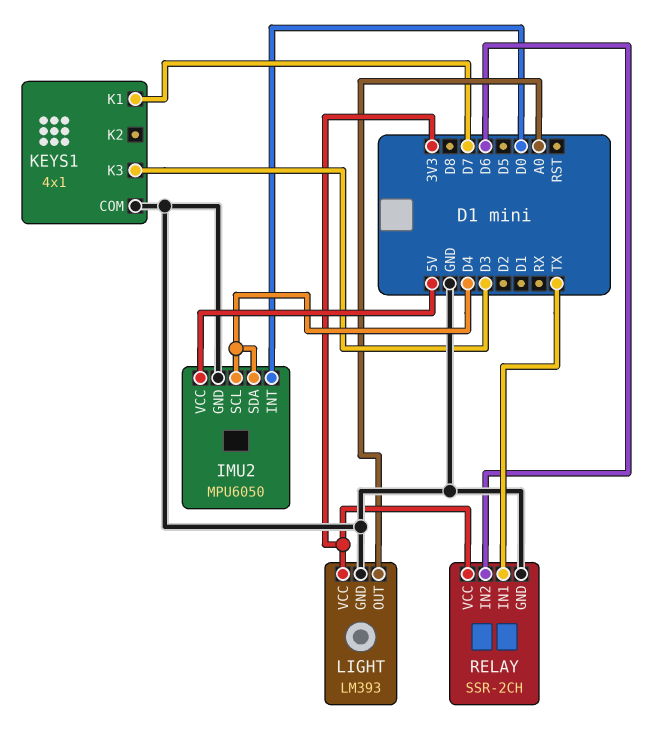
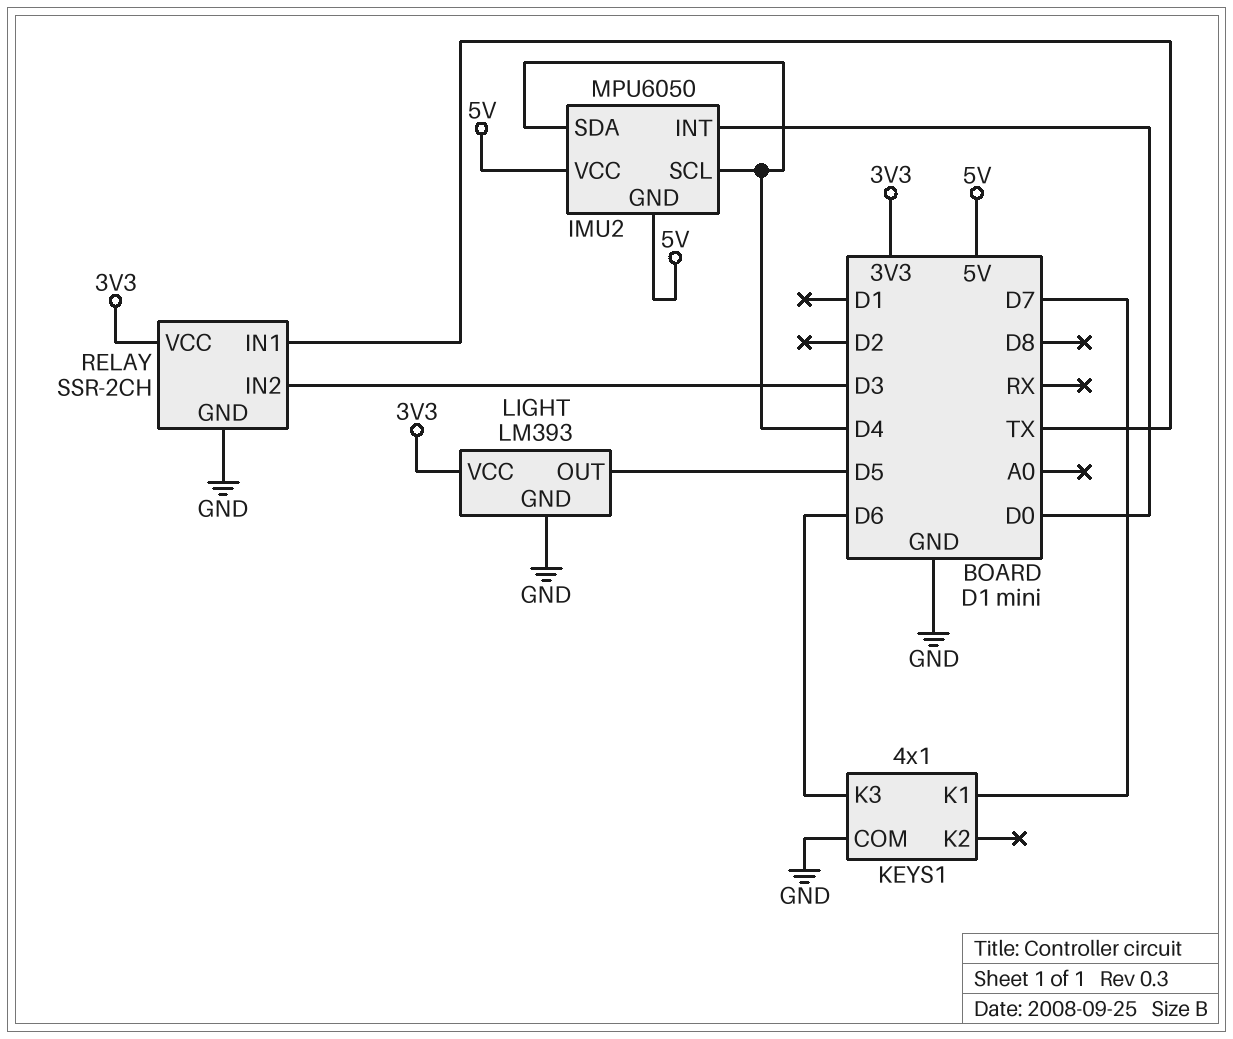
IMU2 pin GND: GND -> 5V
KEYS1 pin K3: D3 -> D6
LIGHT pin OUT: A0 -> D5
RELAY pin IN2: D6 -> D3

